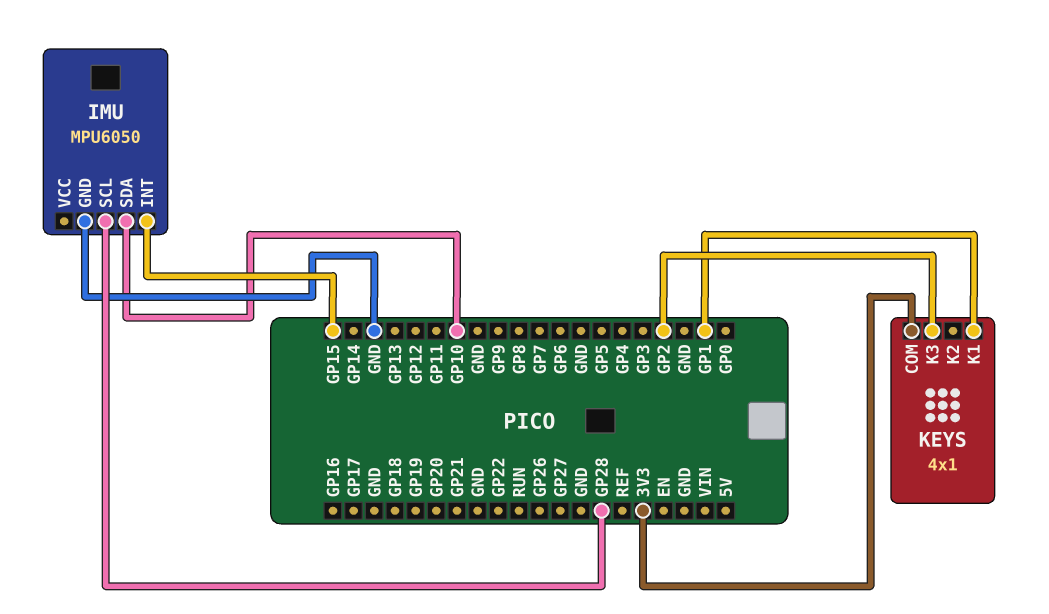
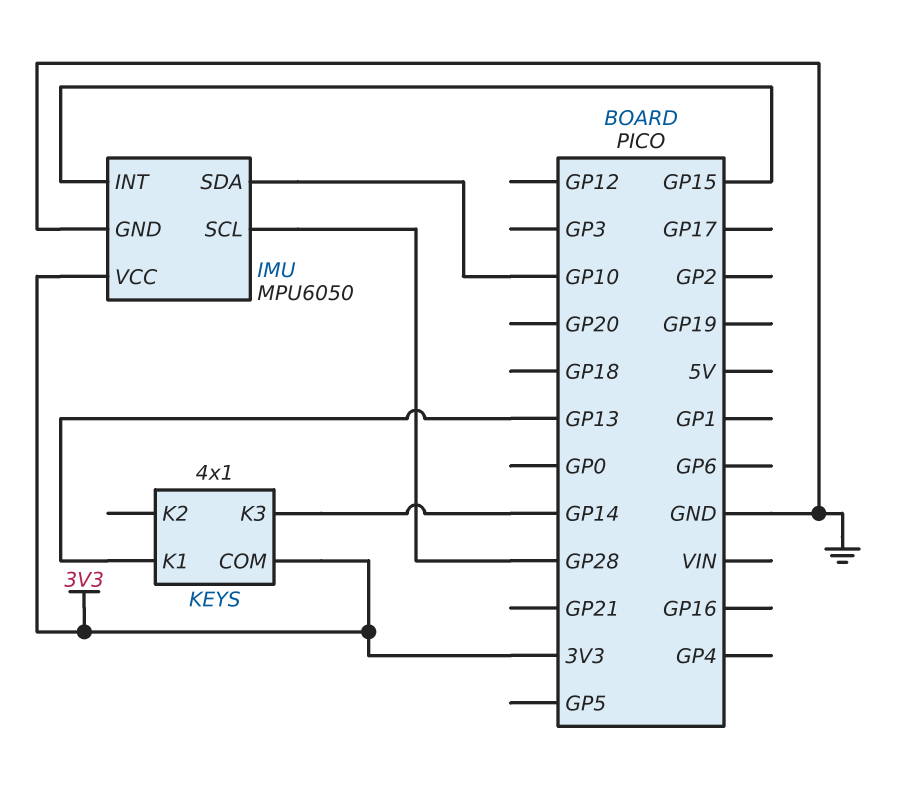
IMU pin VCC: none -> 3V3
KEYS pin K1: GP1 -> GP13
KEYS pin K3: GP2 -> GP14

